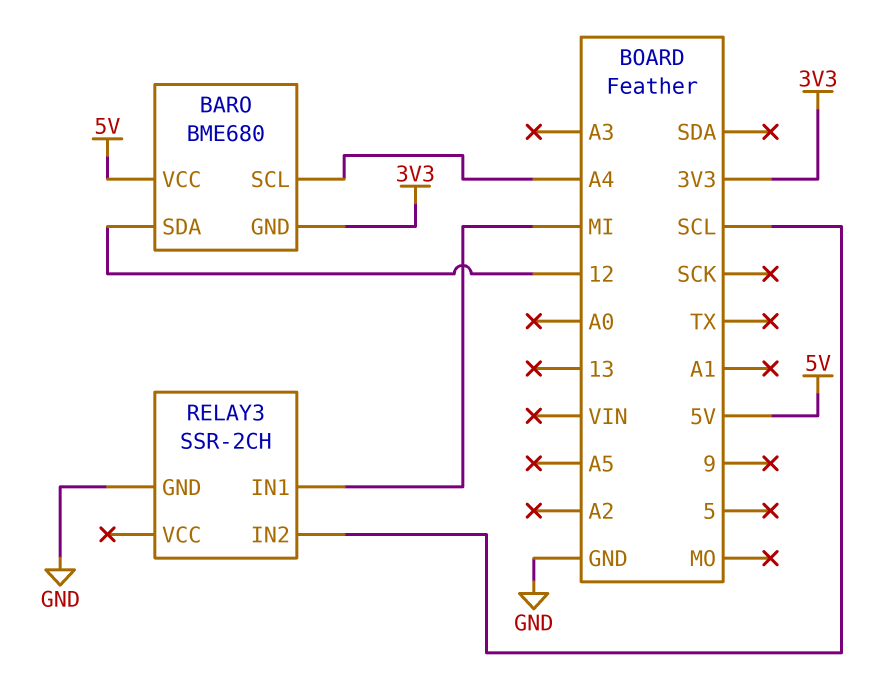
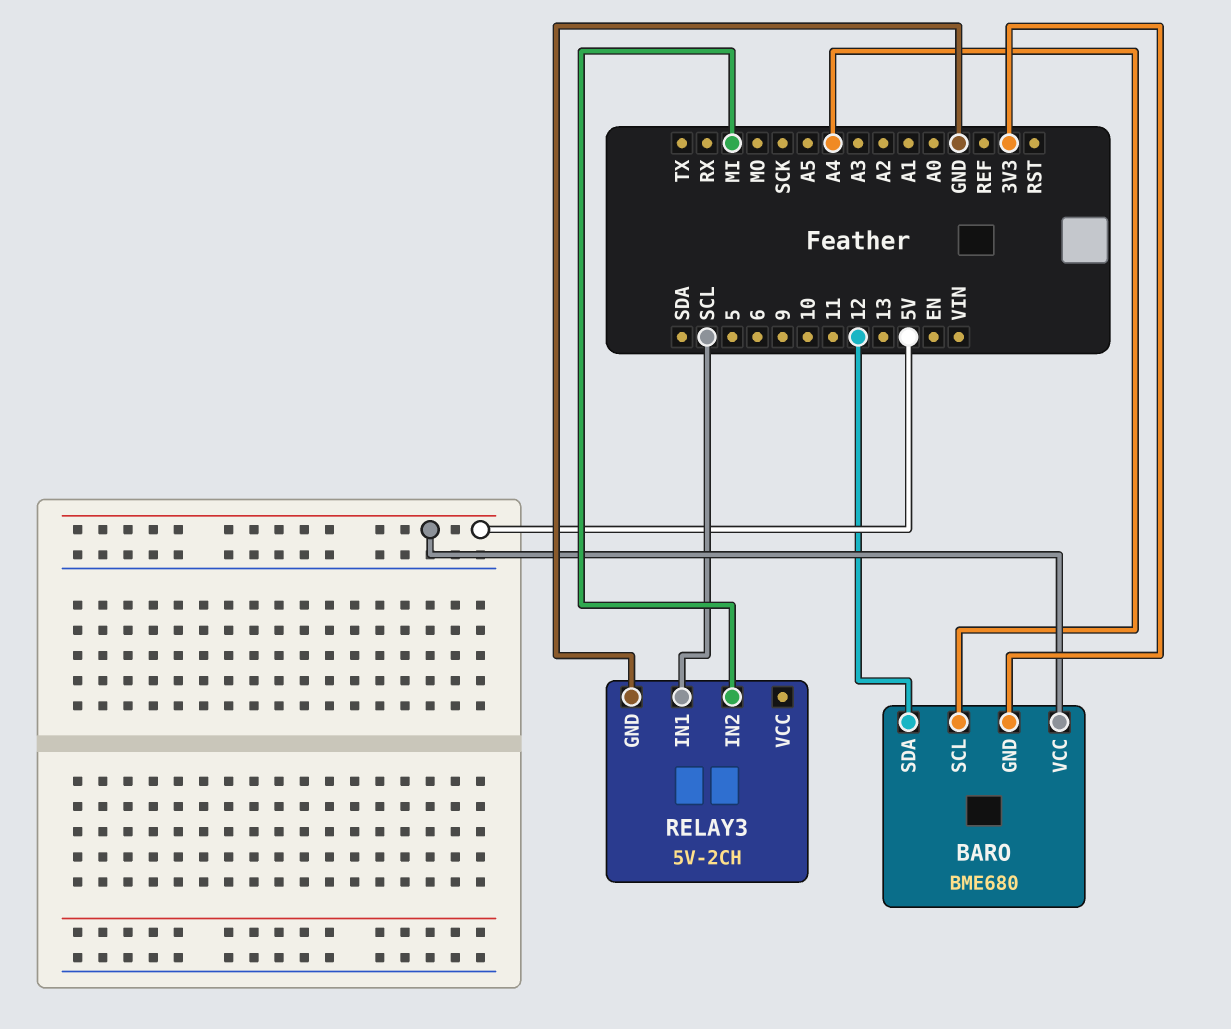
RELAY3: SSR-2CH -> 5V-2CH
RELAY3 pin IN1: MI -> SCL
RELAY3 pin IN2: SCL -> MI

